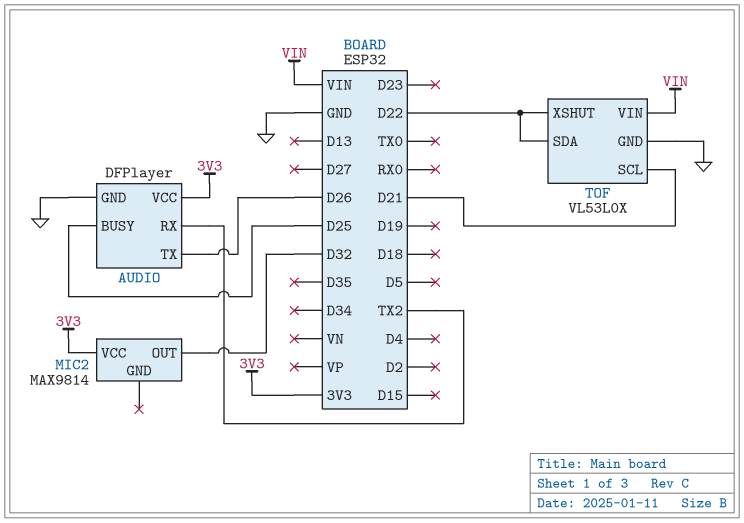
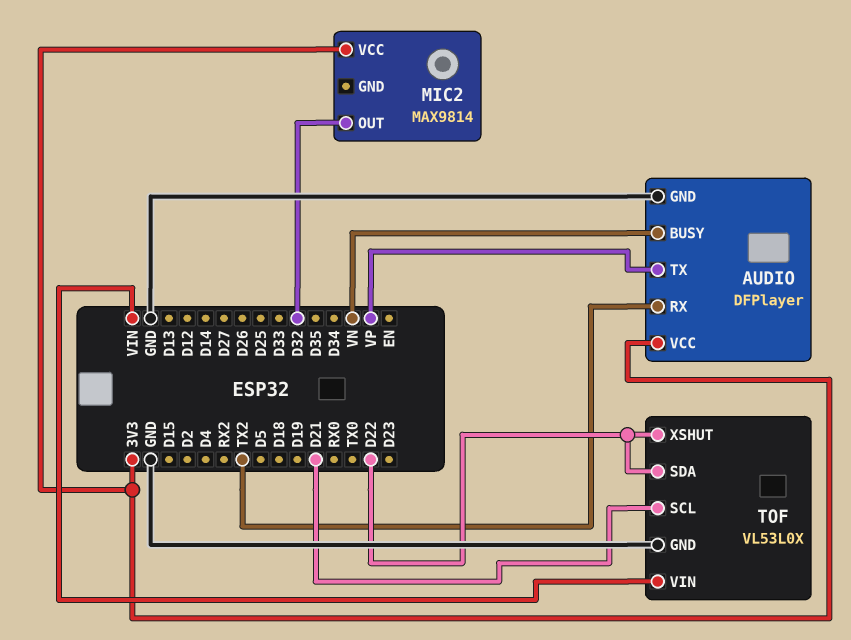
AUDIO pin BUSY: D25 -> VN
AUDIO pin TX: D26 -> VP

